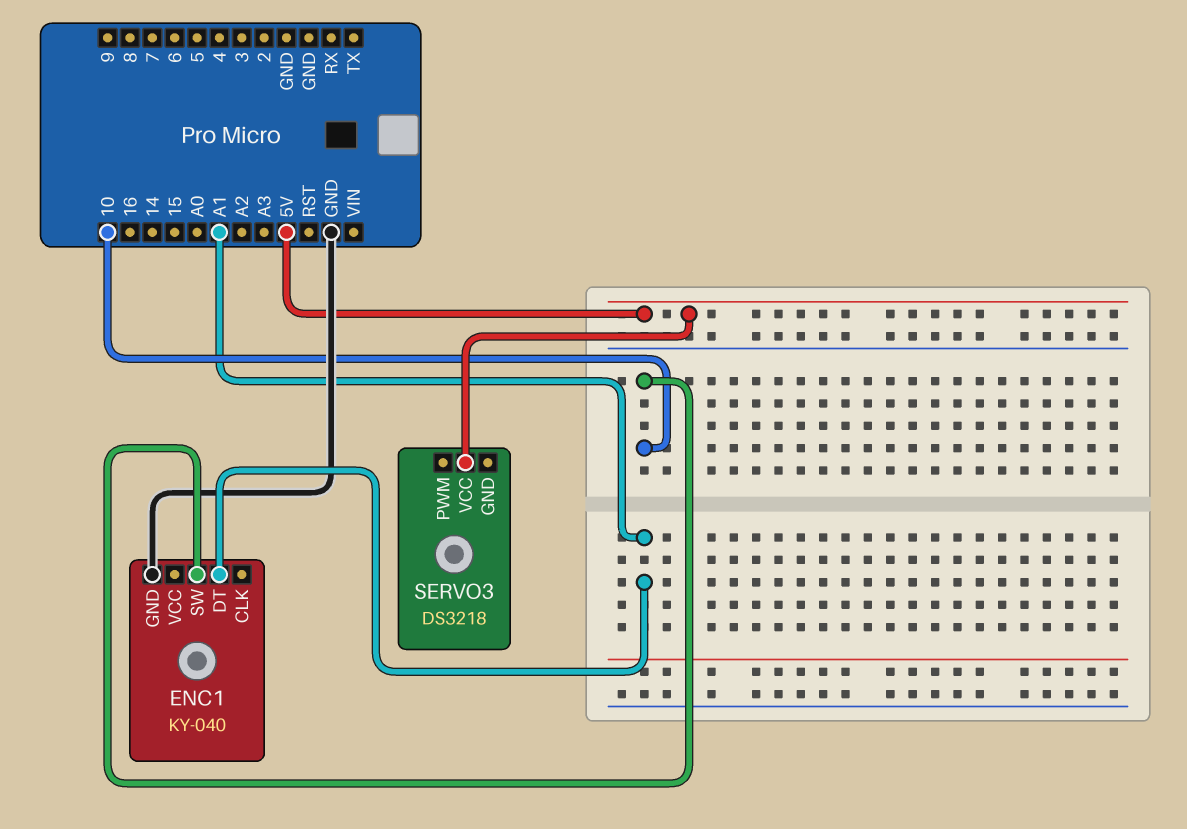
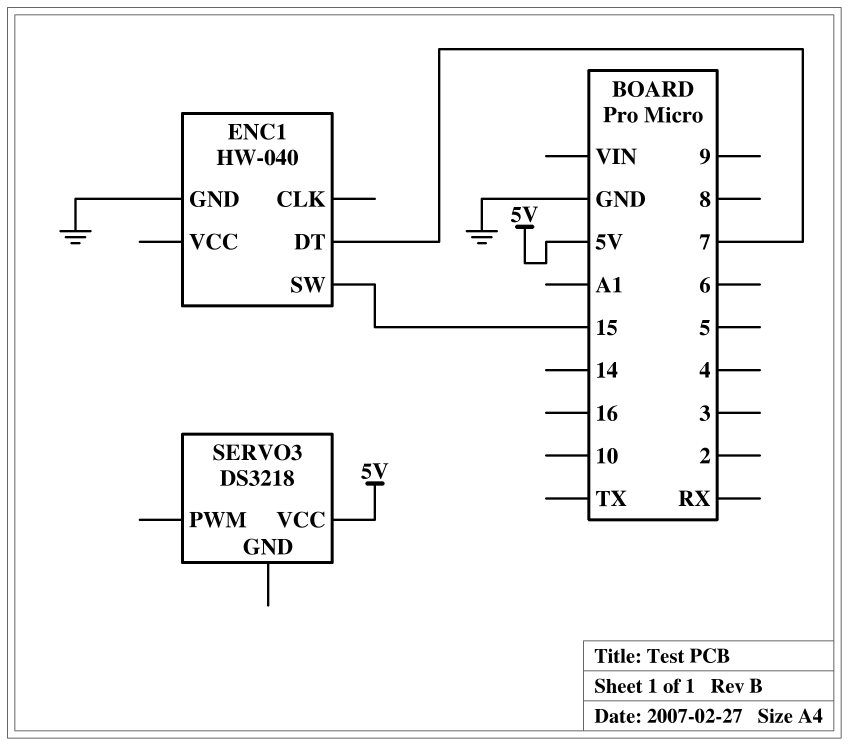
ENC1: KY-040 -> HW-040
ENC1 pin DT: A1 -> 7
ENC1 pin SW: 10 -> 15

